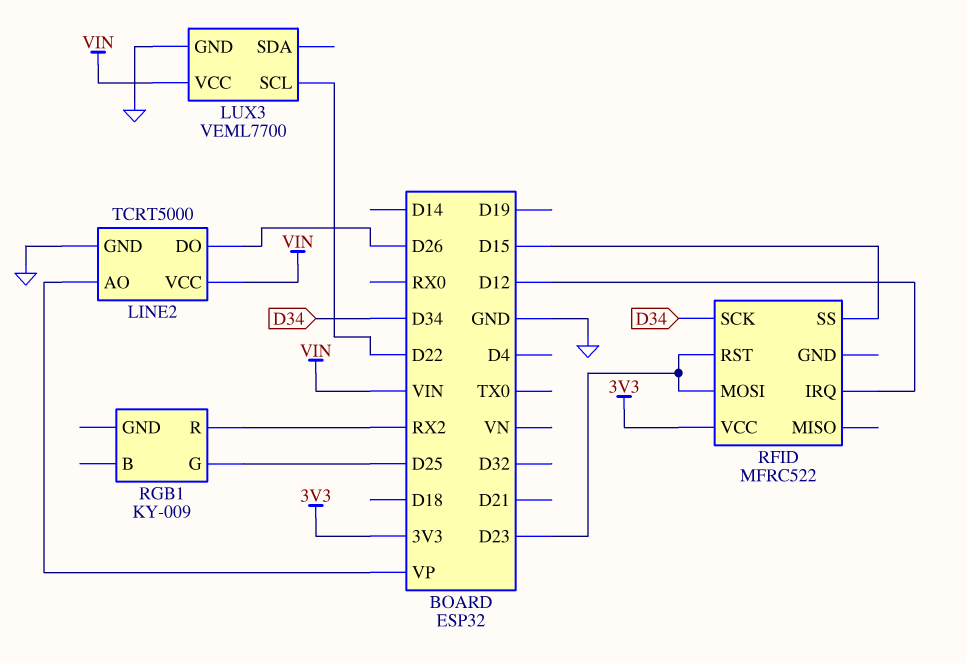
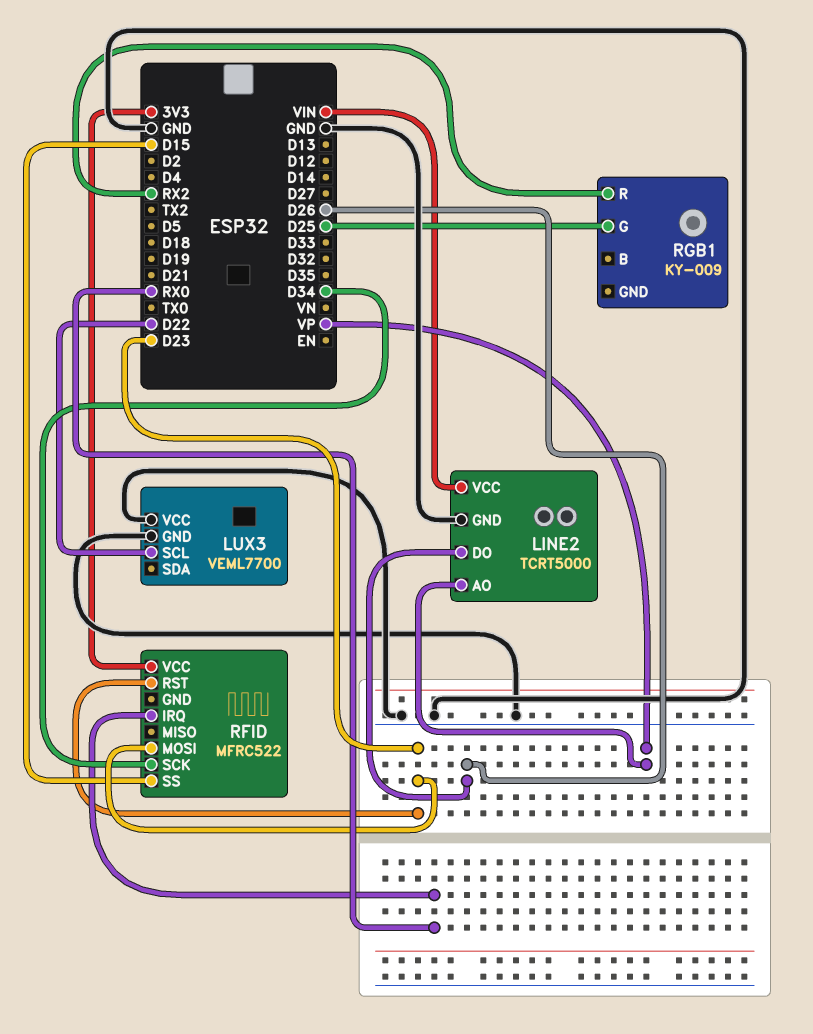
LUX3 pin VCC: VIN -> GND
RFID pin IRQ: D12 -> RX0

